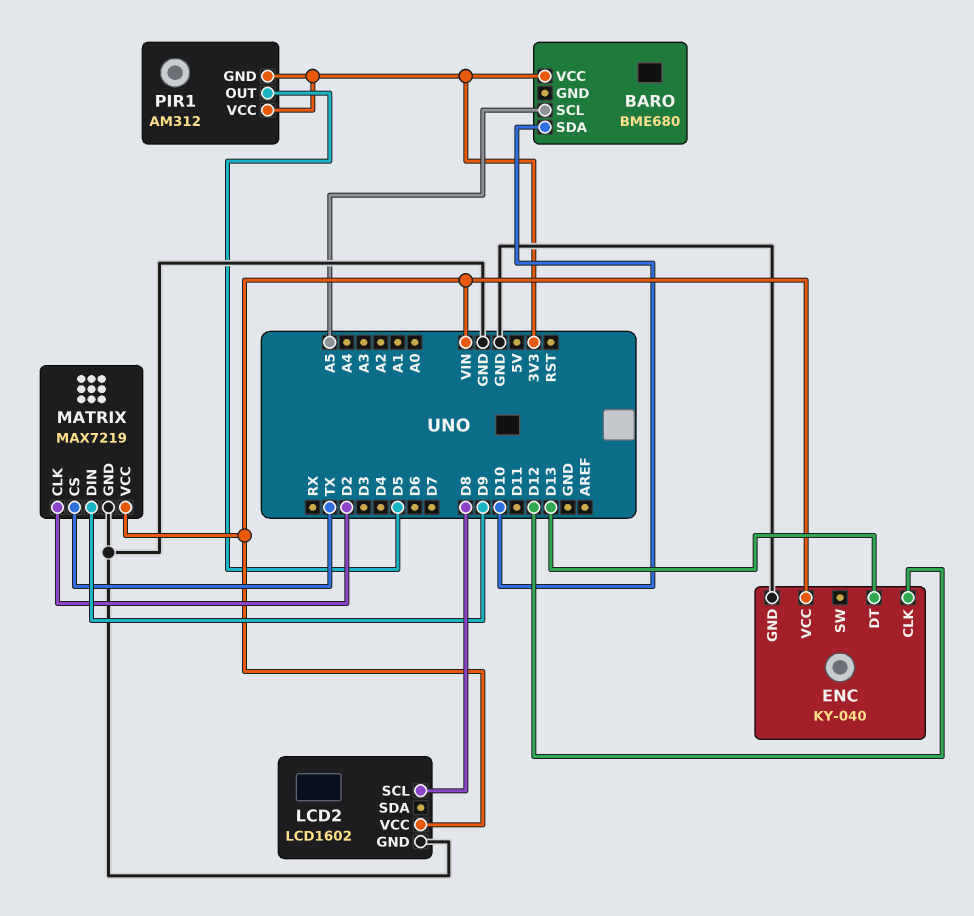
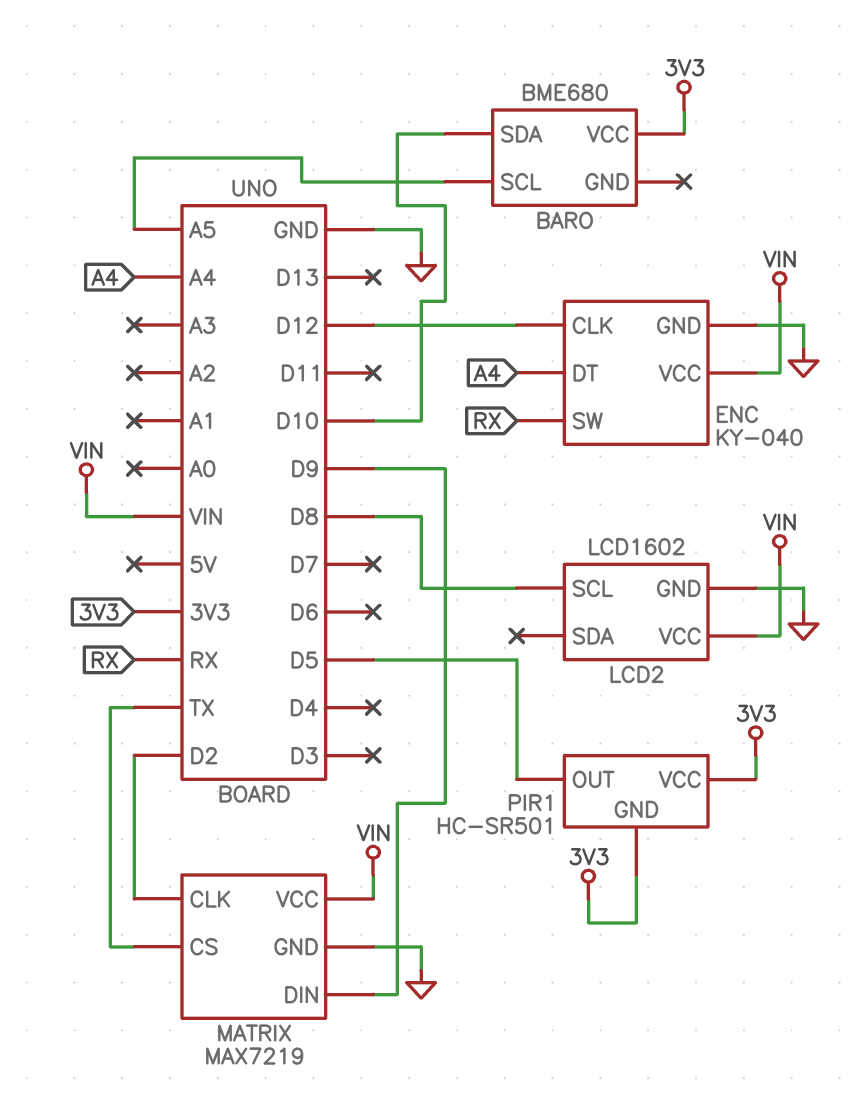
ENC pin DT: D13 -> A4
ENC pin SW: none -> RX
PIR1: AM312 -> HC-SR501

